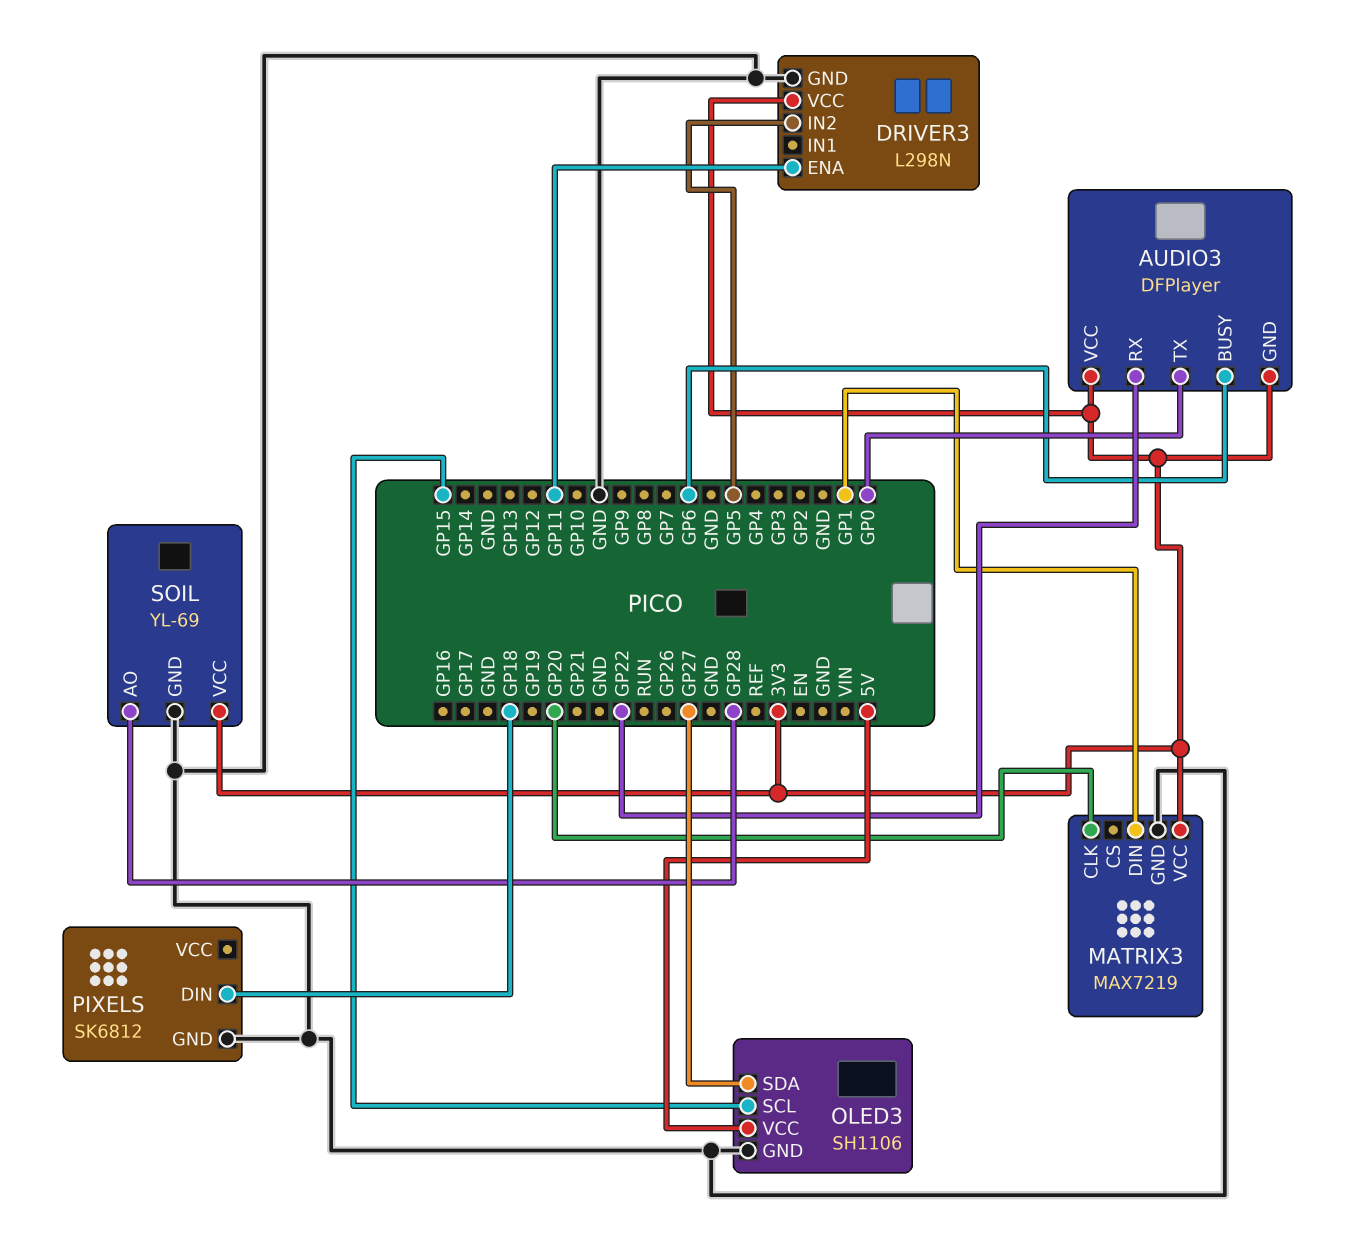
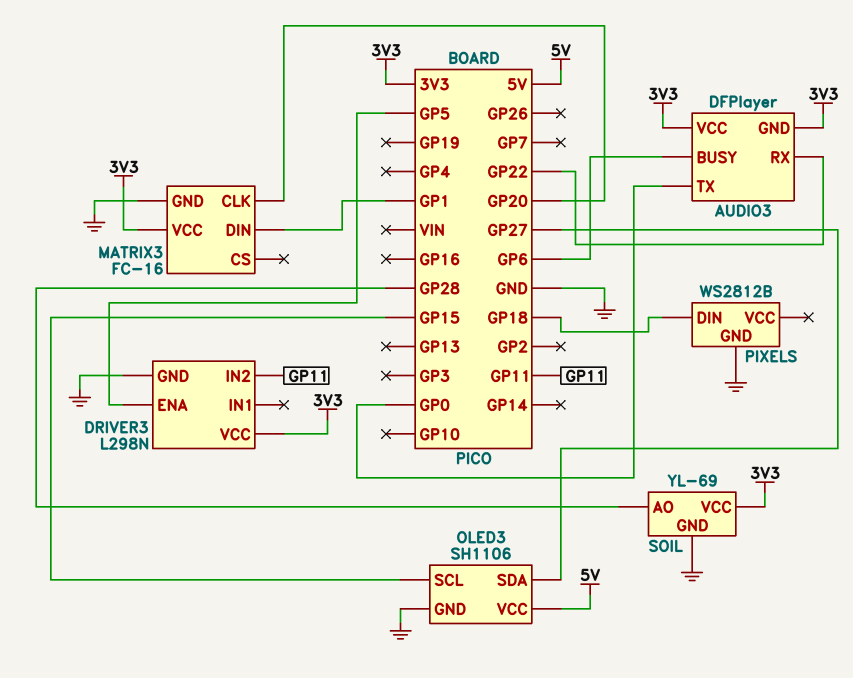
DRIVER3 pin ENA: GP11 -> GP5
DRIVER3 pin IN2: GP5 -> GP11
MATRIX3: MAX7219 -> FC-16
PIXELS: SK6812 -> WS2812B

